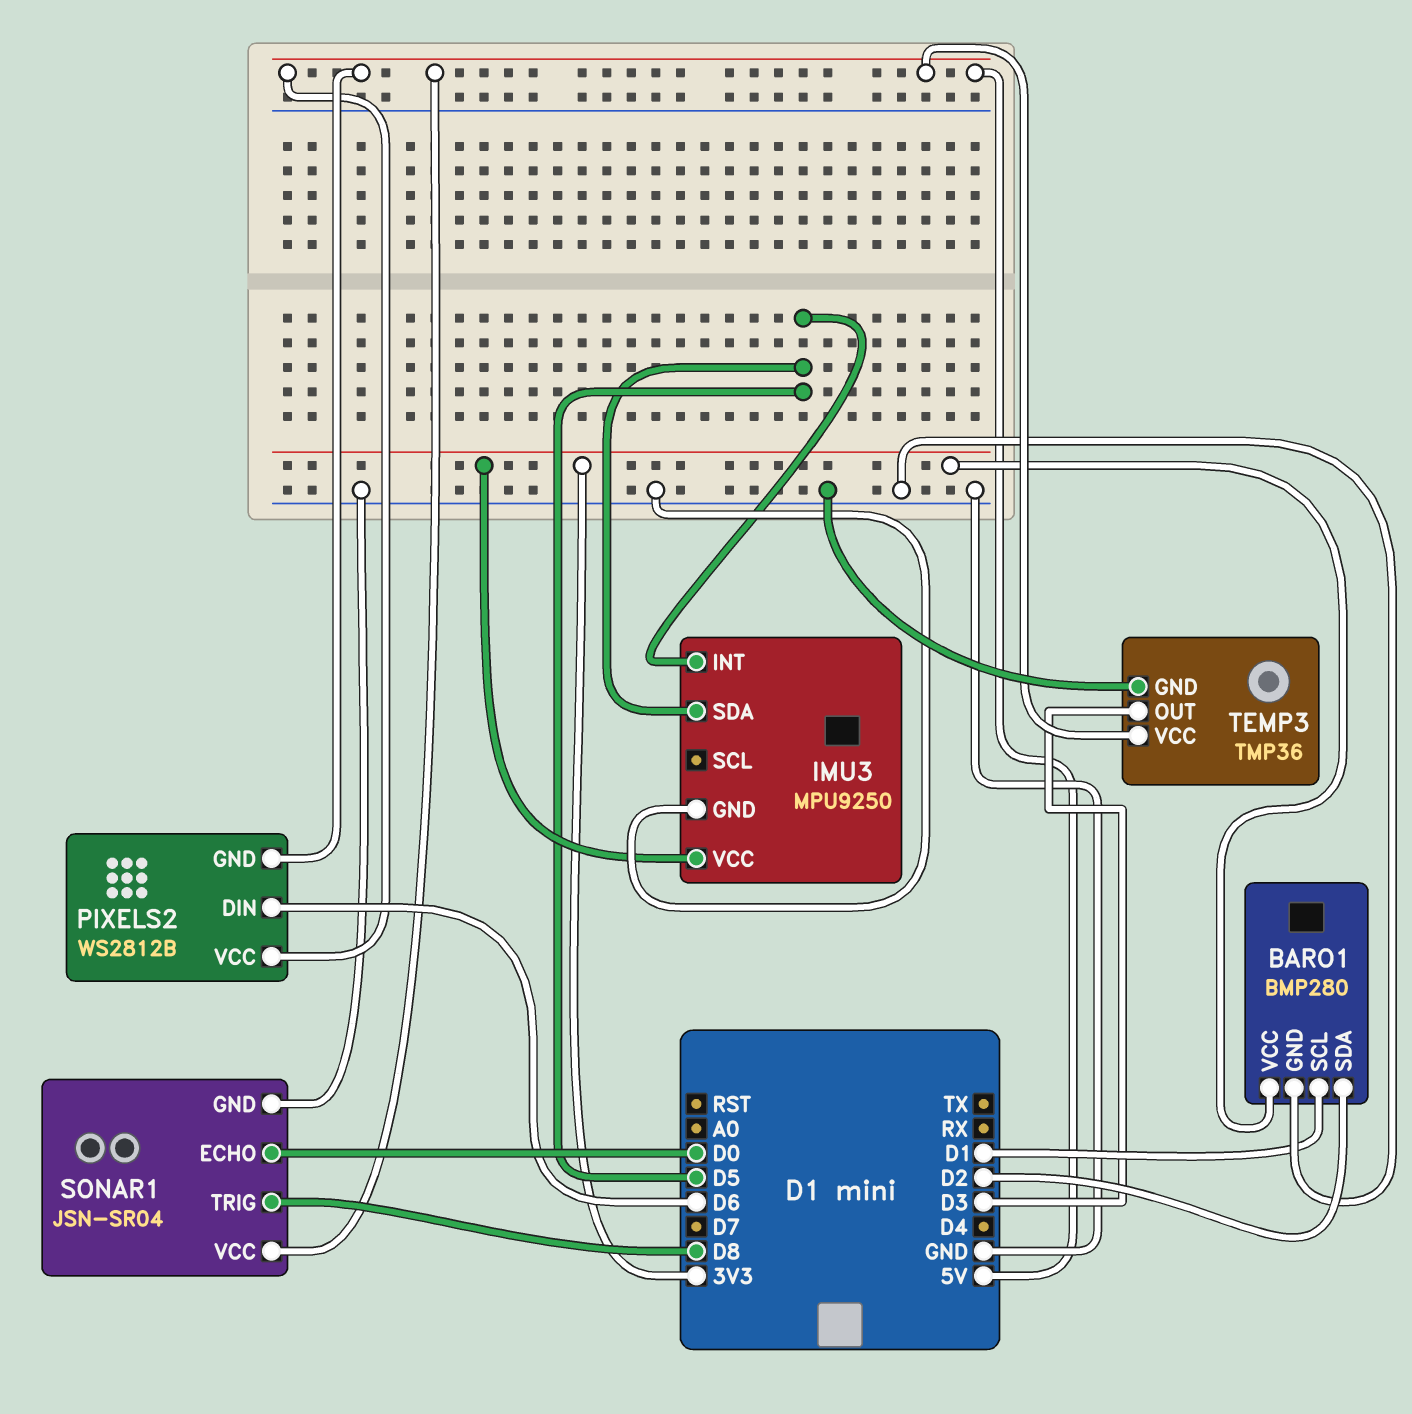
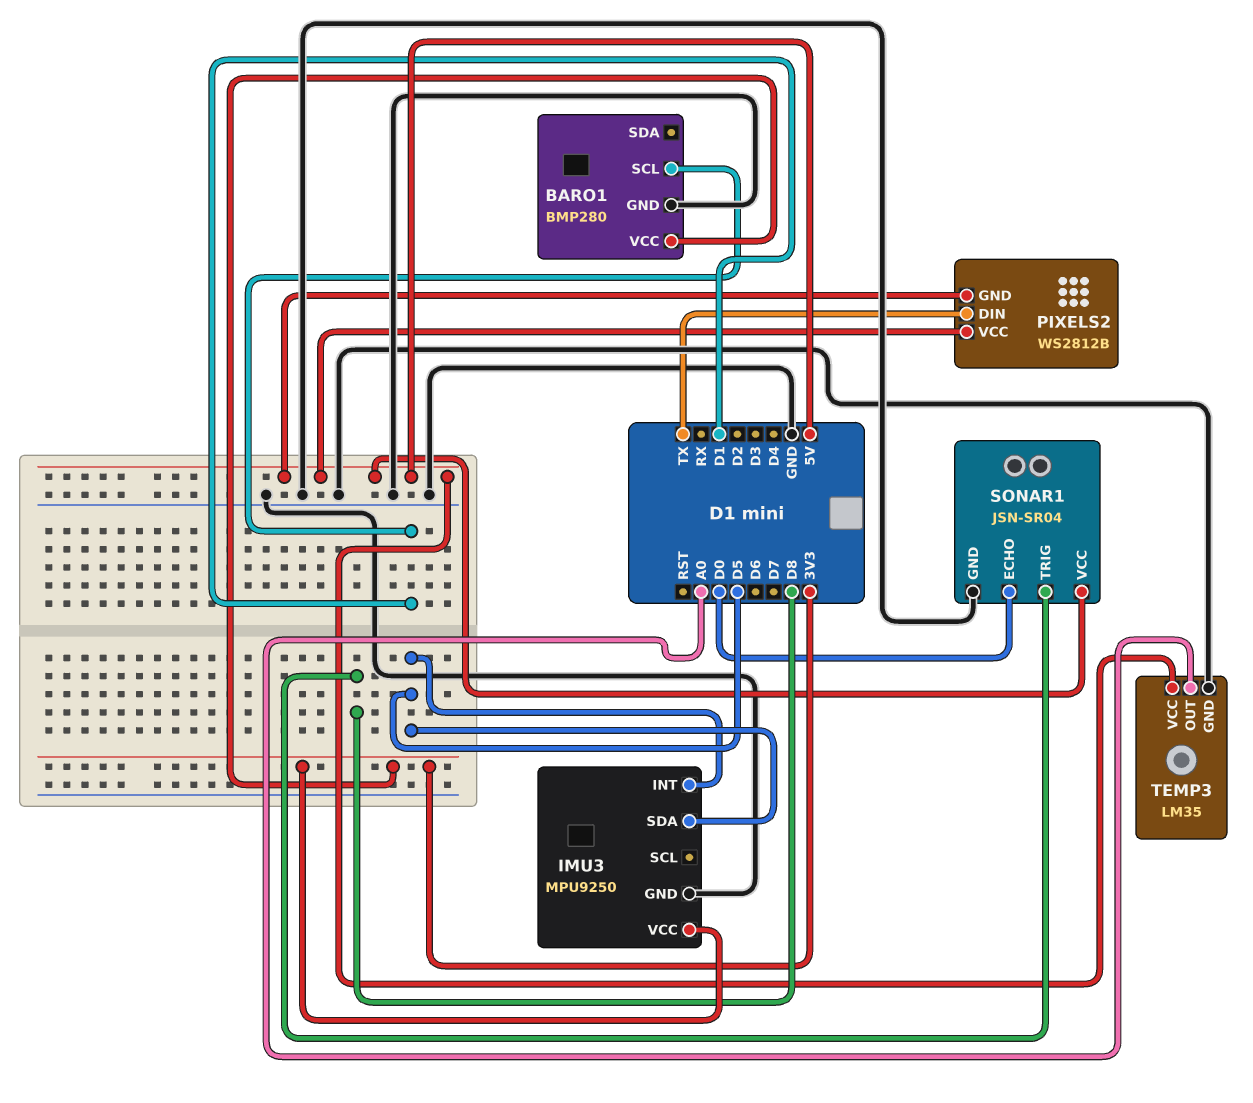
BARO1 pin SDA: D2 -> none
PIXELS2 pin DIN: D6 -> TX
TEMP3: TMP36 -> LM35
TEMP3 pin OUT: D3 -> A0

